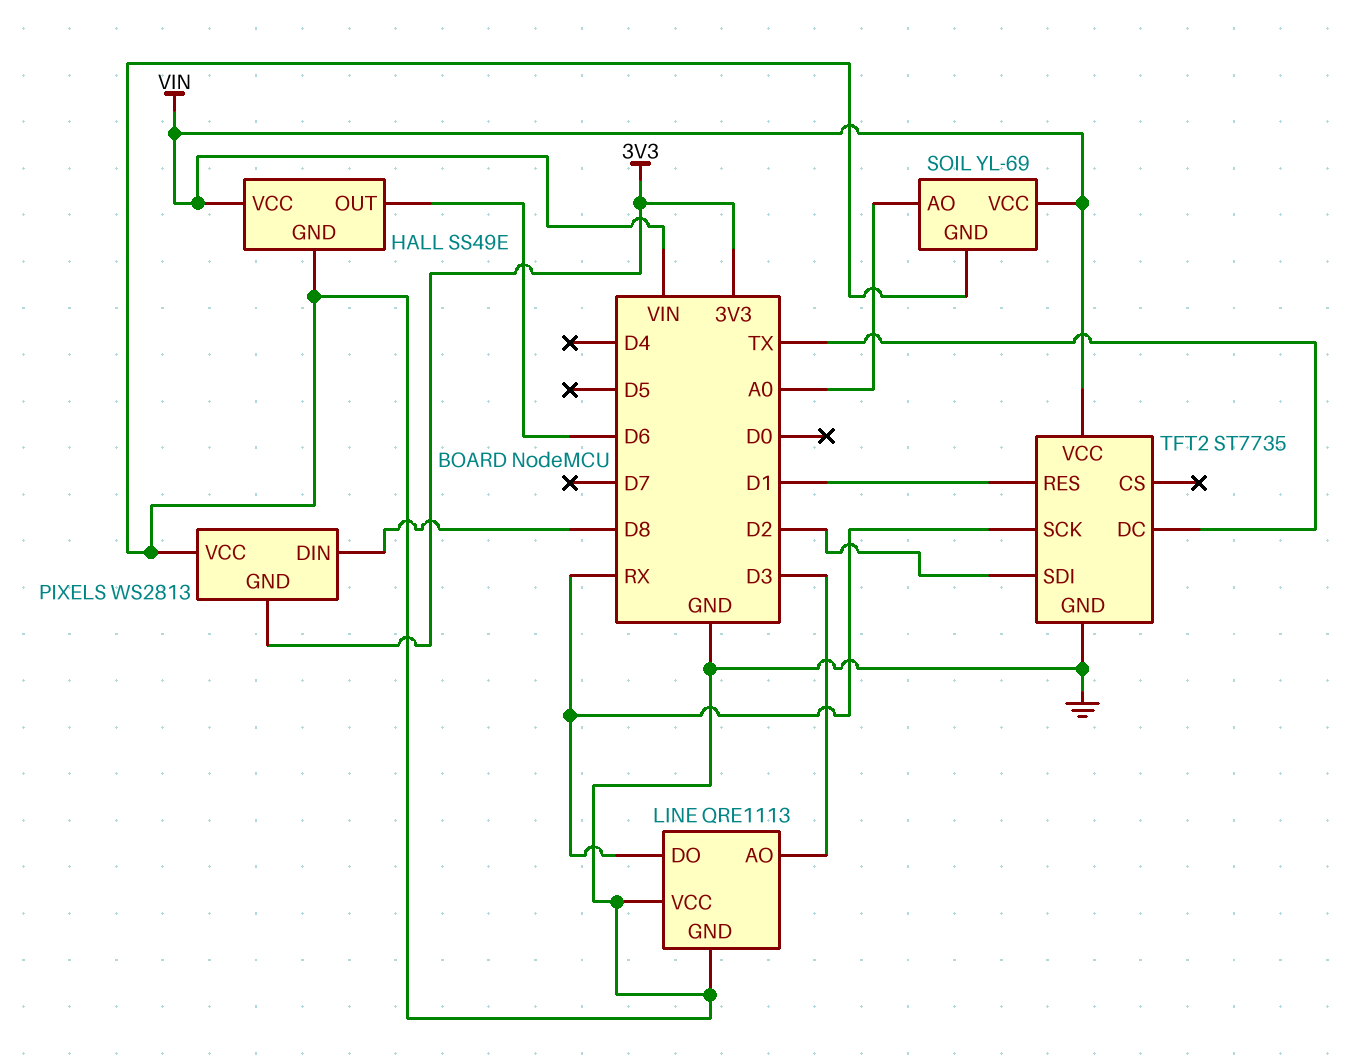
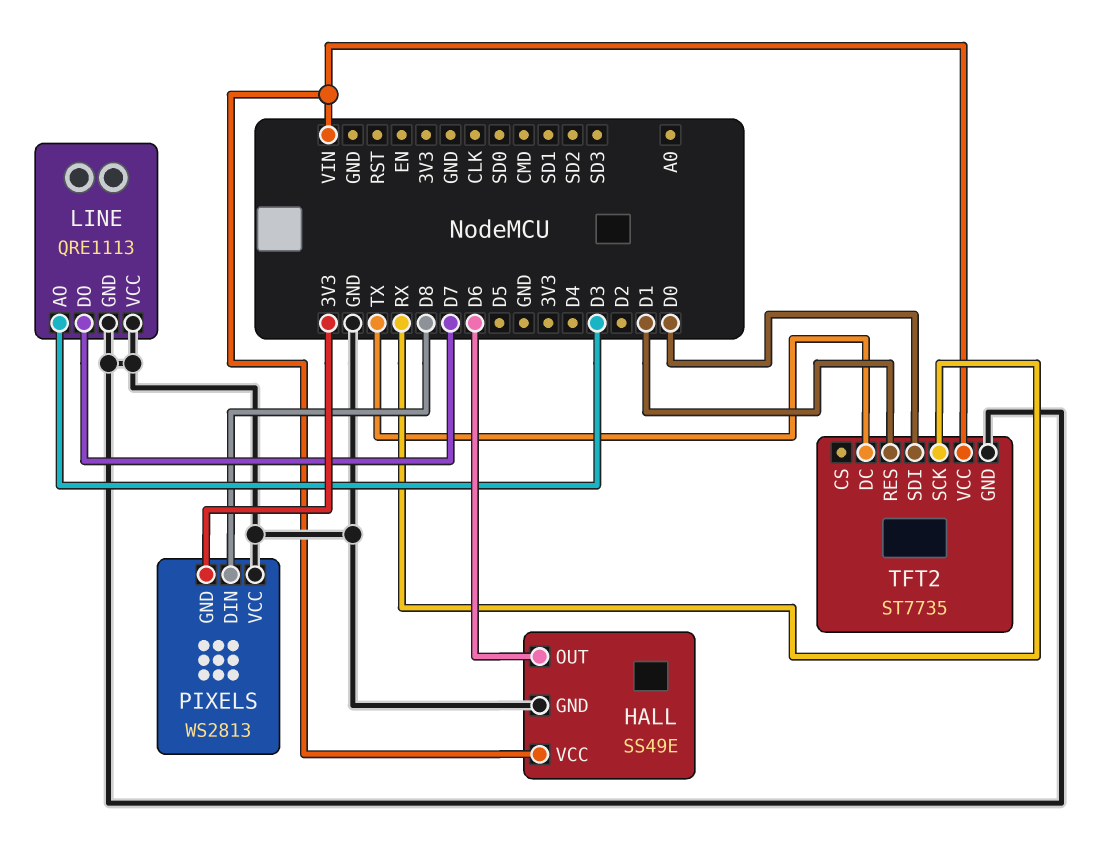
LINE pin DO: RX -> D7
SOIL: YL-69 -> none
SOIL pin AO: A0 -> none
SOIL pin GND: GND -> none
SOIL pin VCC: VIN -> none
TFT2 pin SDI: D2 -> D0

